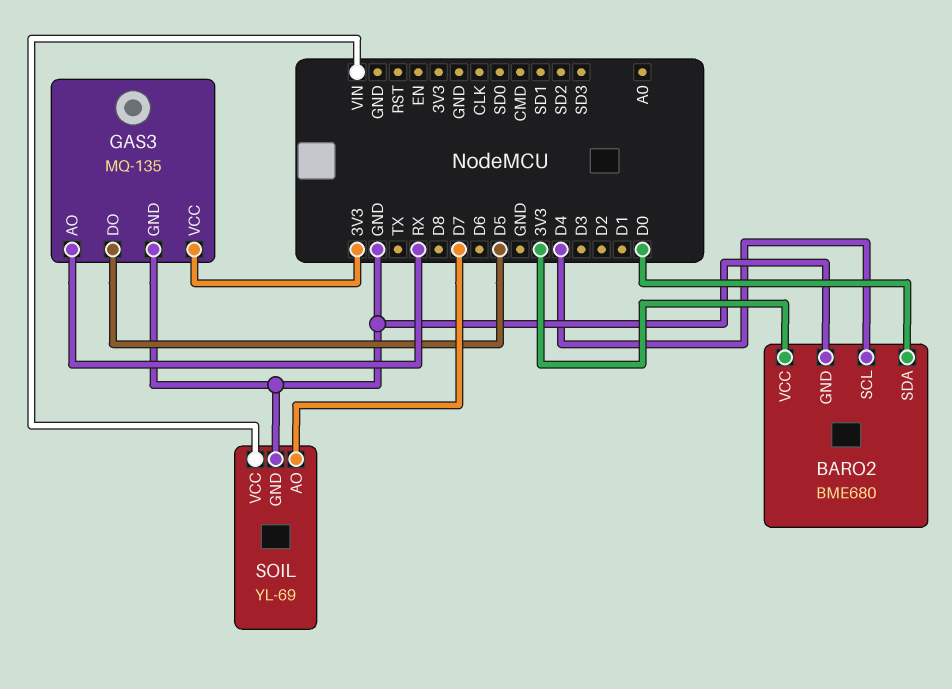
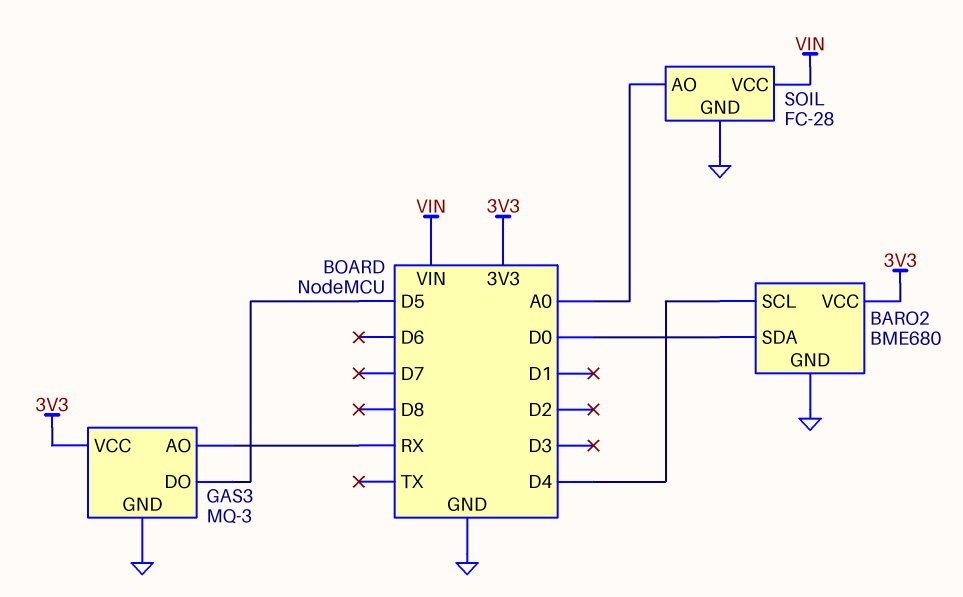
GAS3: MQ-135 -> MQ-3
SOIL: YL-69 -> FC-28
SOIL pin AO: D7 -> A0

